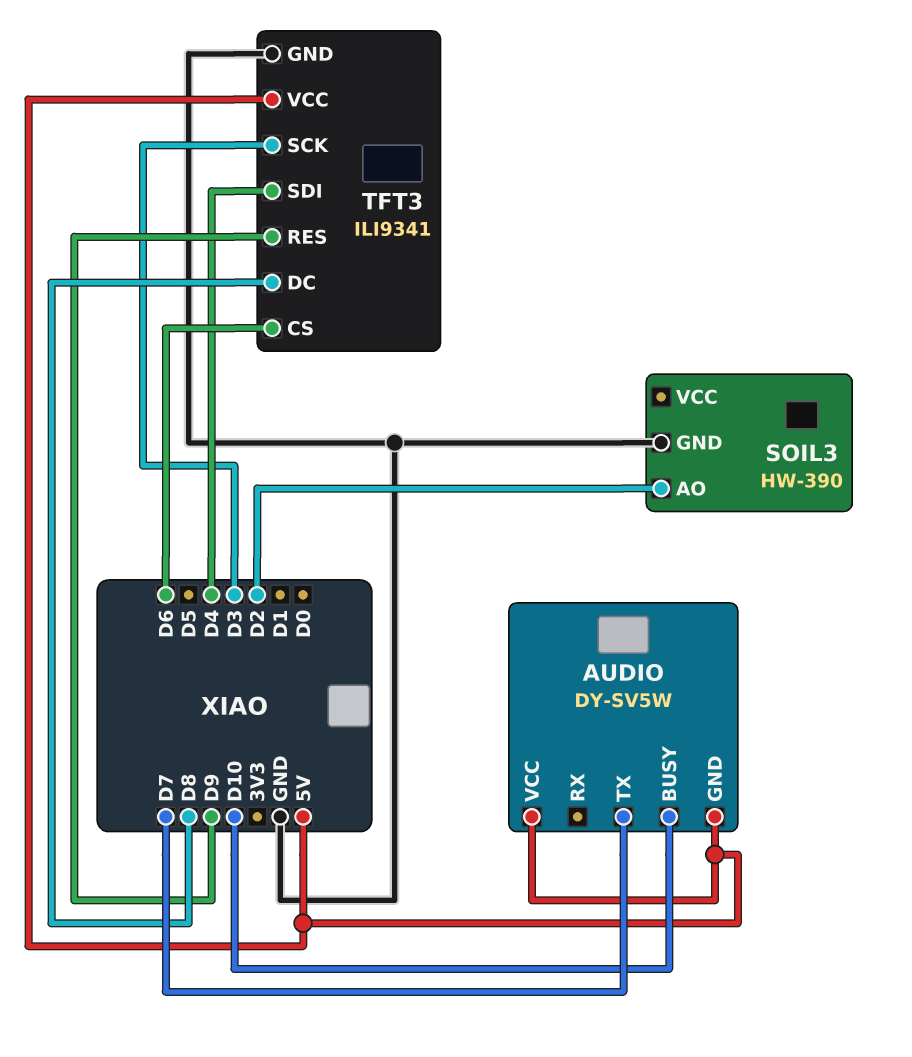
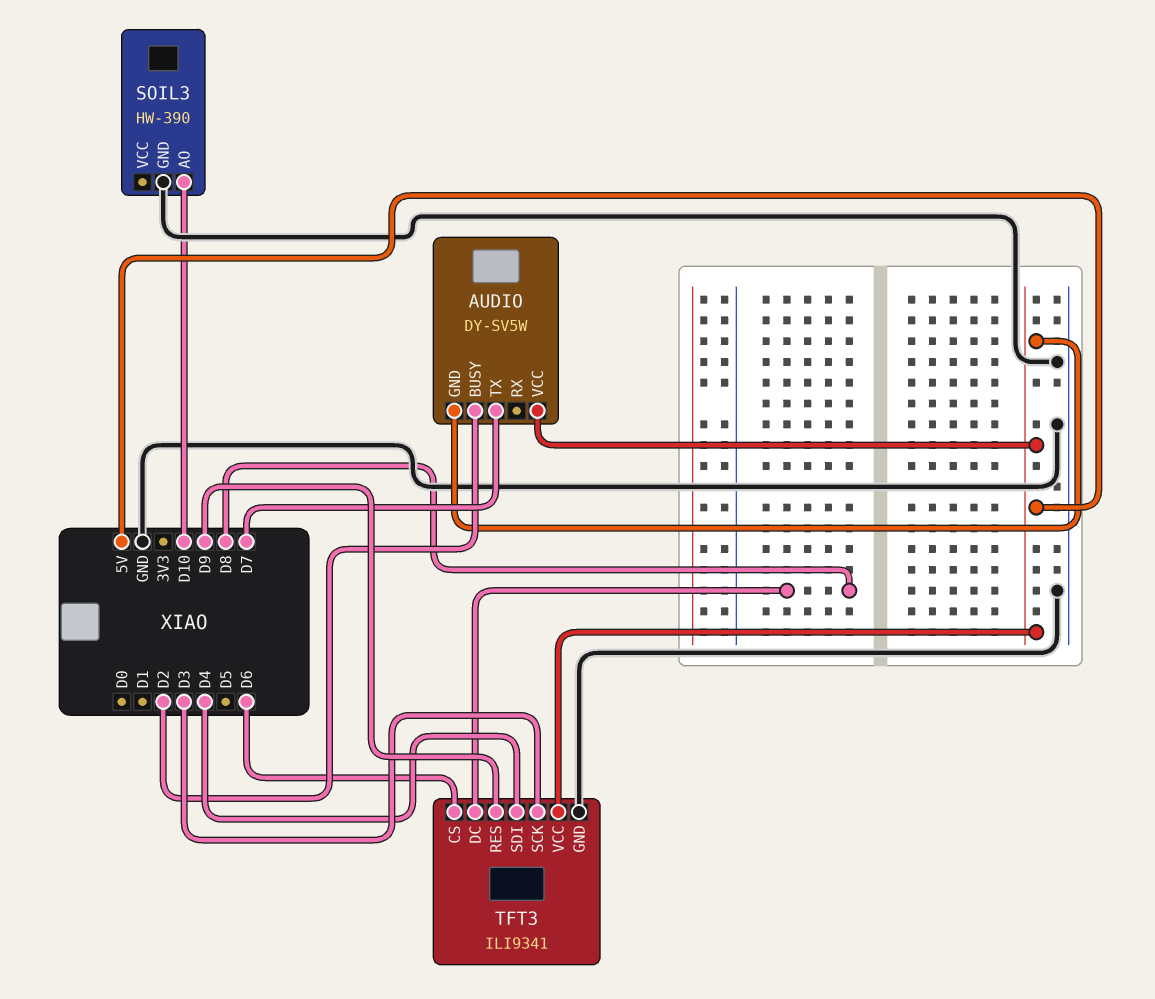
AUDIO pin BUSY: D10 -> D2
SOIL3 pin AO: D2 -> D10

